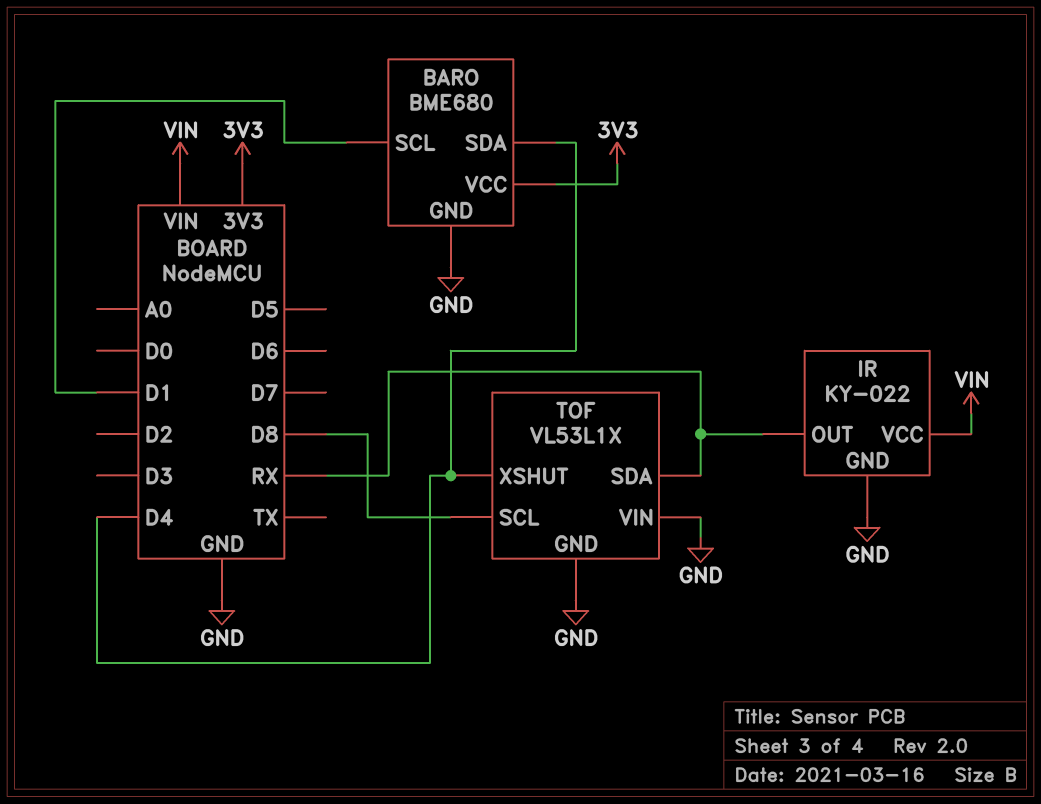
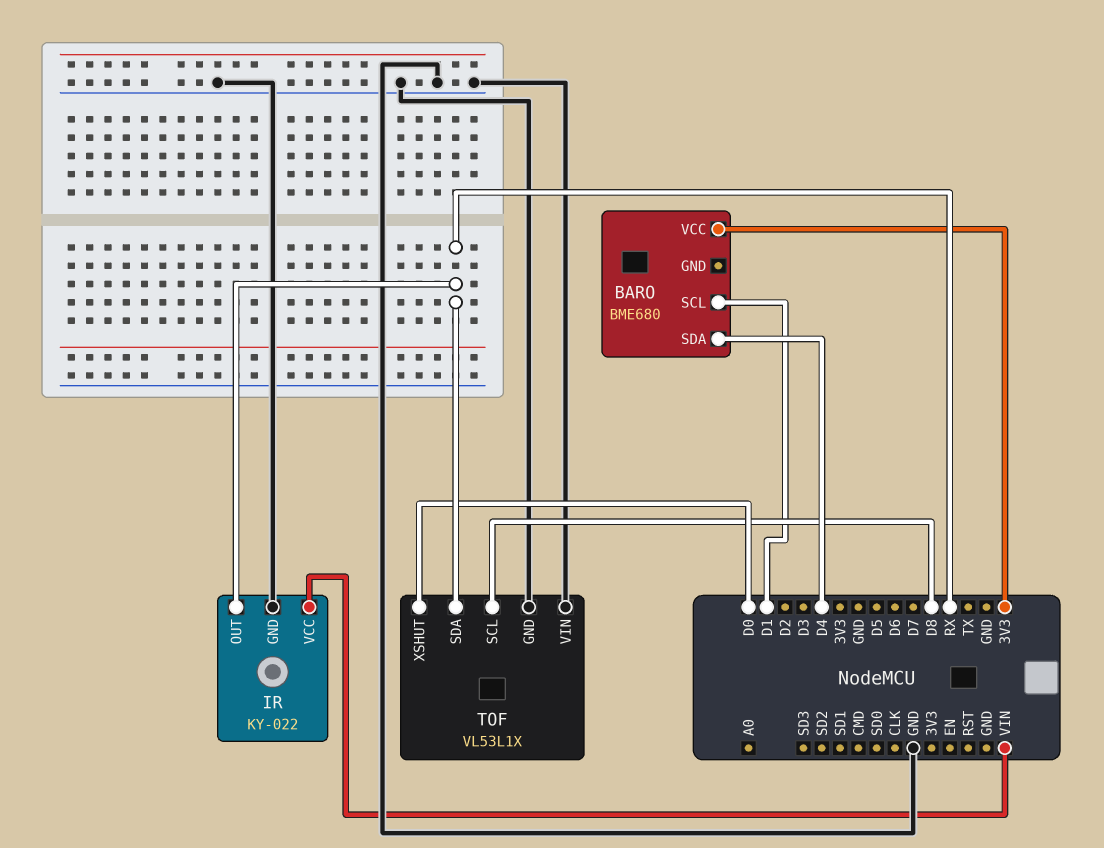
BARO pin GND: GND -> none
TOF pin XSHUT: D4 -> D0

